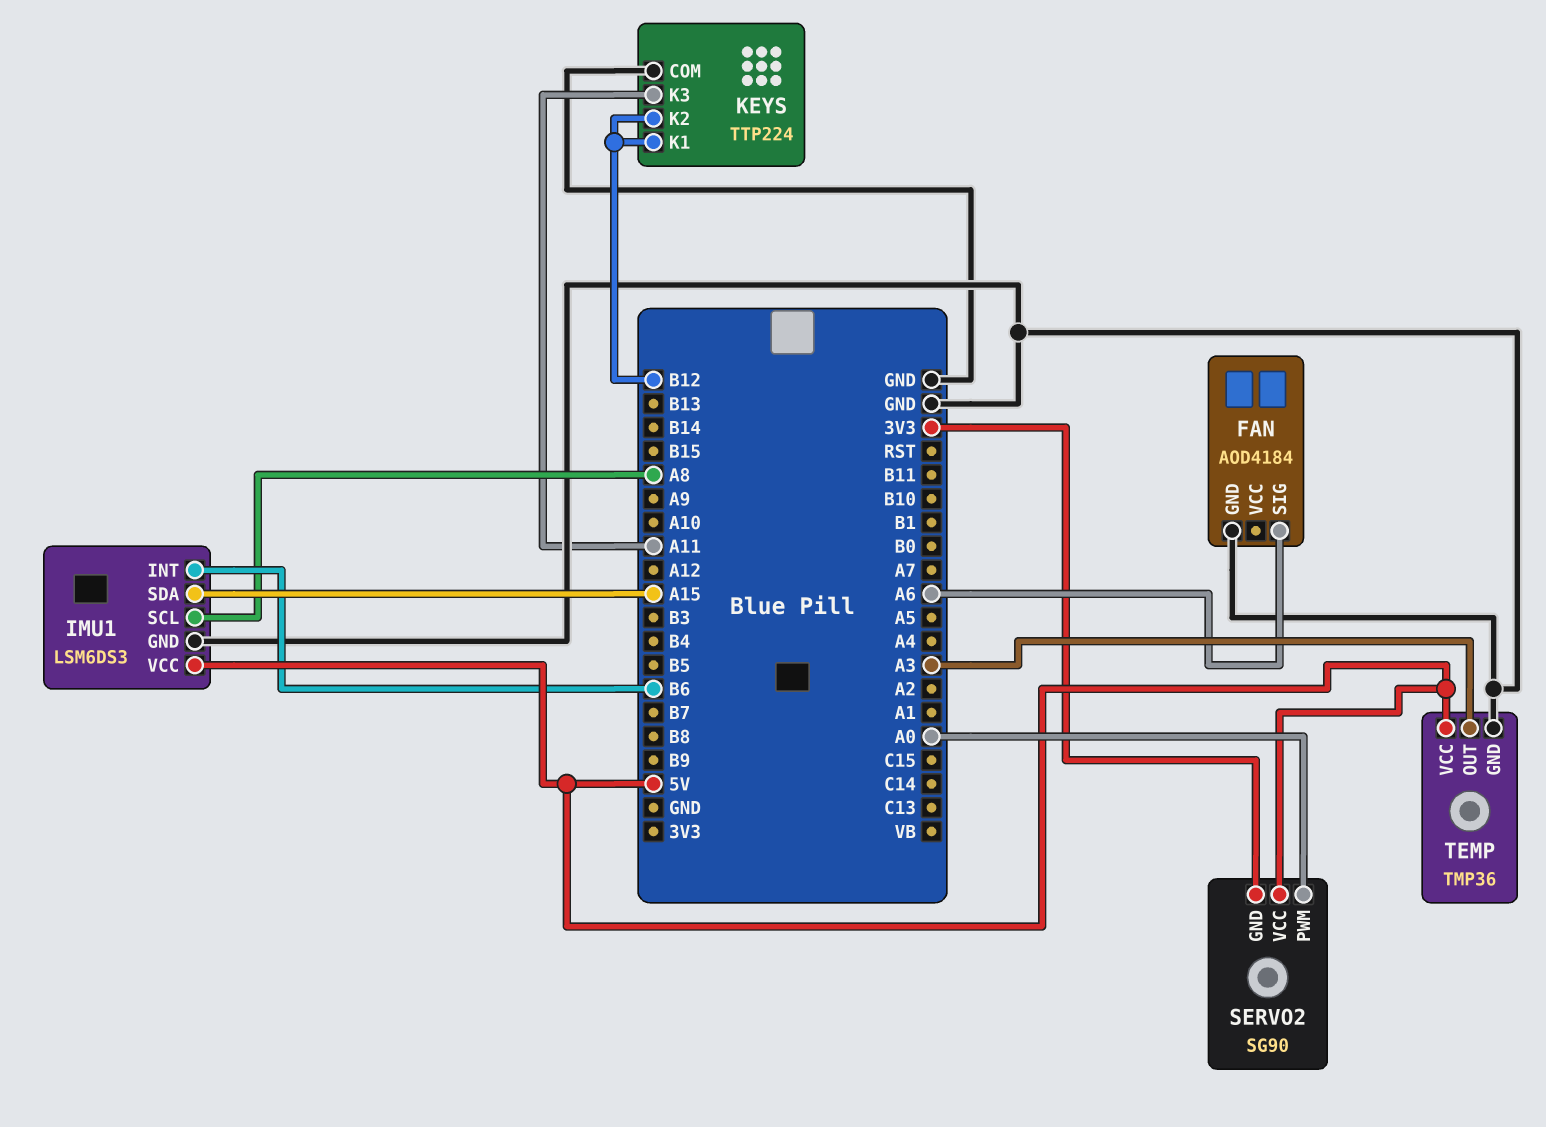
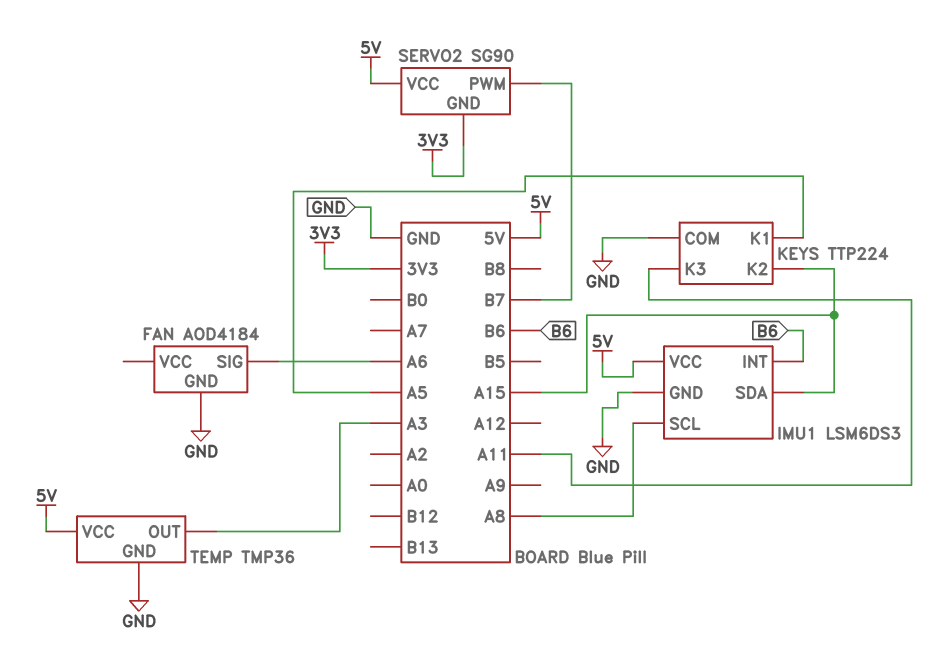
KEYS pin K1: B12 -> A5
KEYS pin K2: B12 -> A15
SERVO2 pin PWM: A0 -> B7

